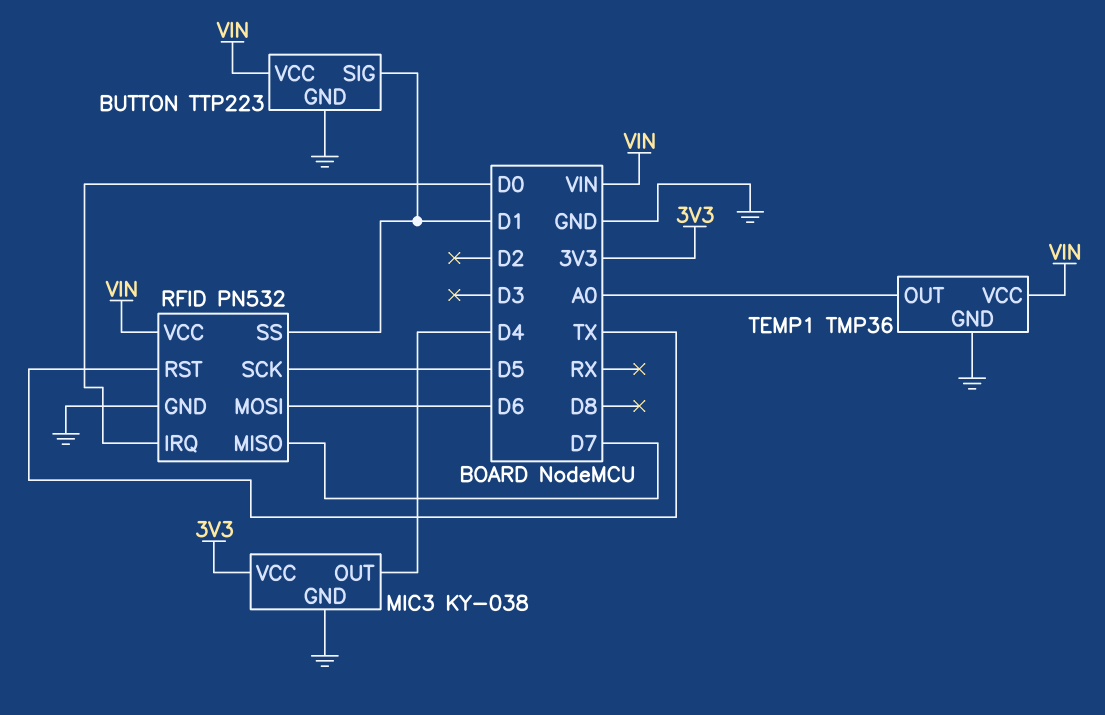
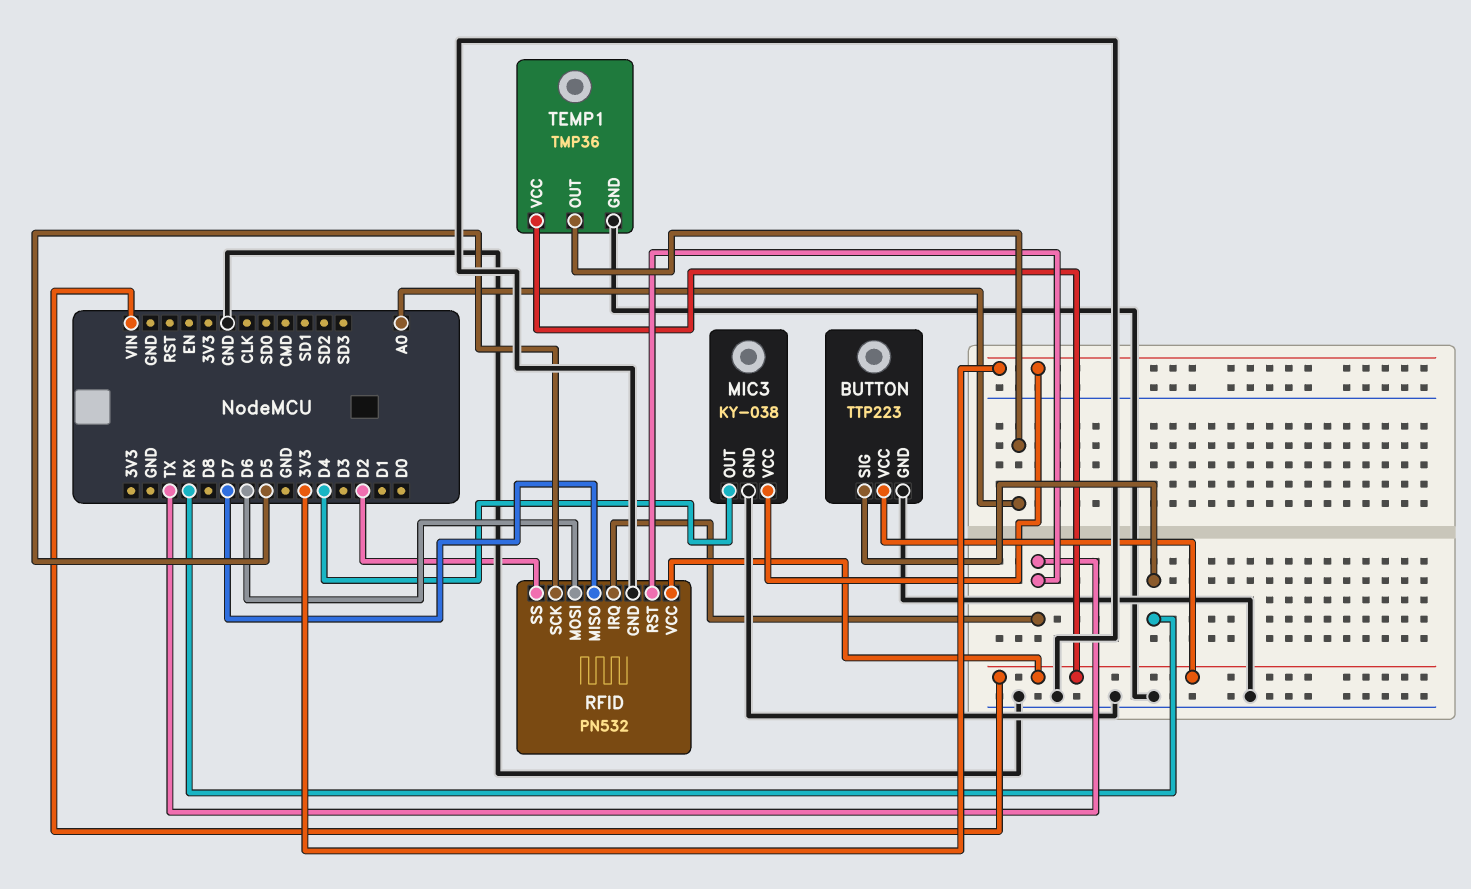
BUTTON pin SIG: D1 -> RX
RFID pin IRQ: D0 -> TX
RFID pin SS: D1 -> D2

